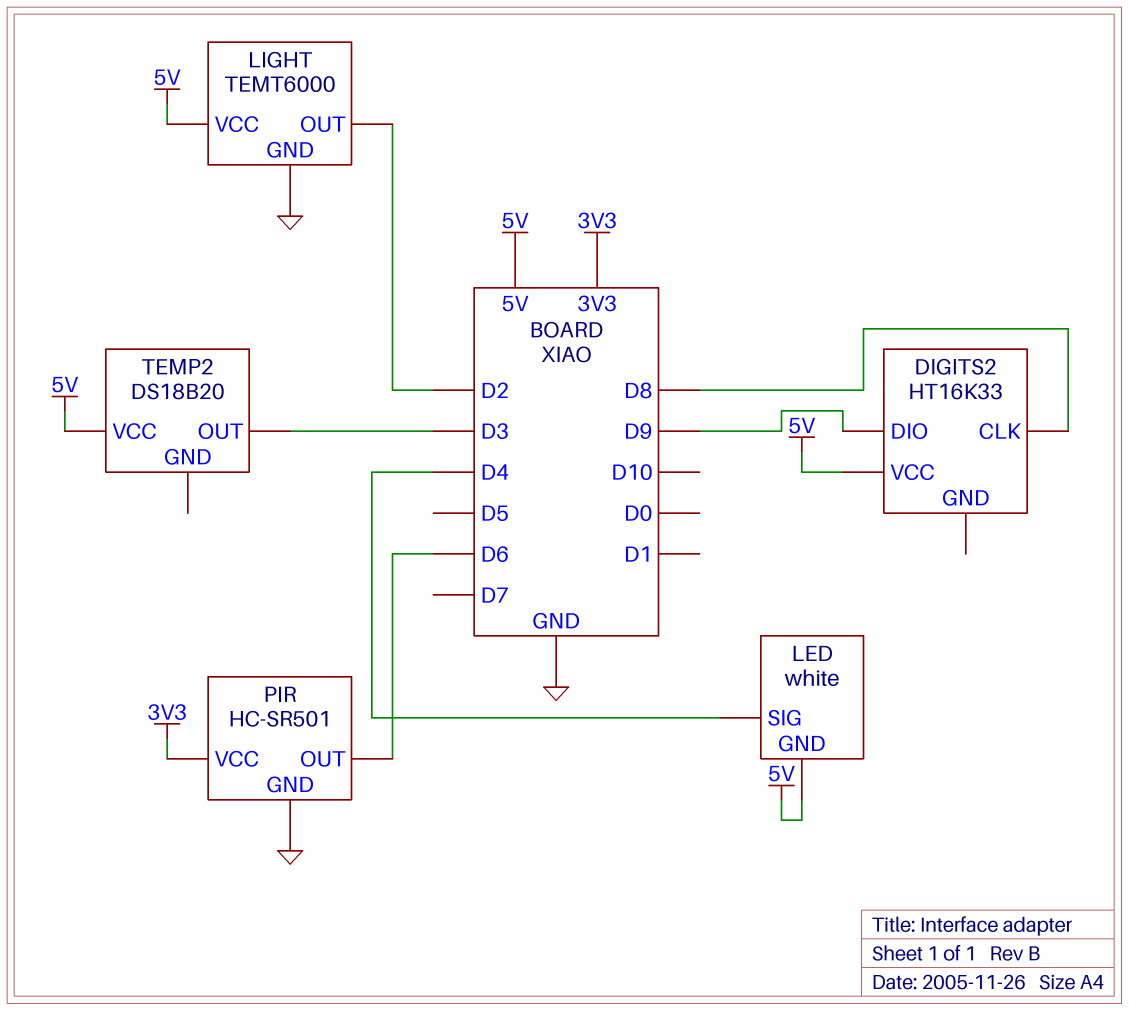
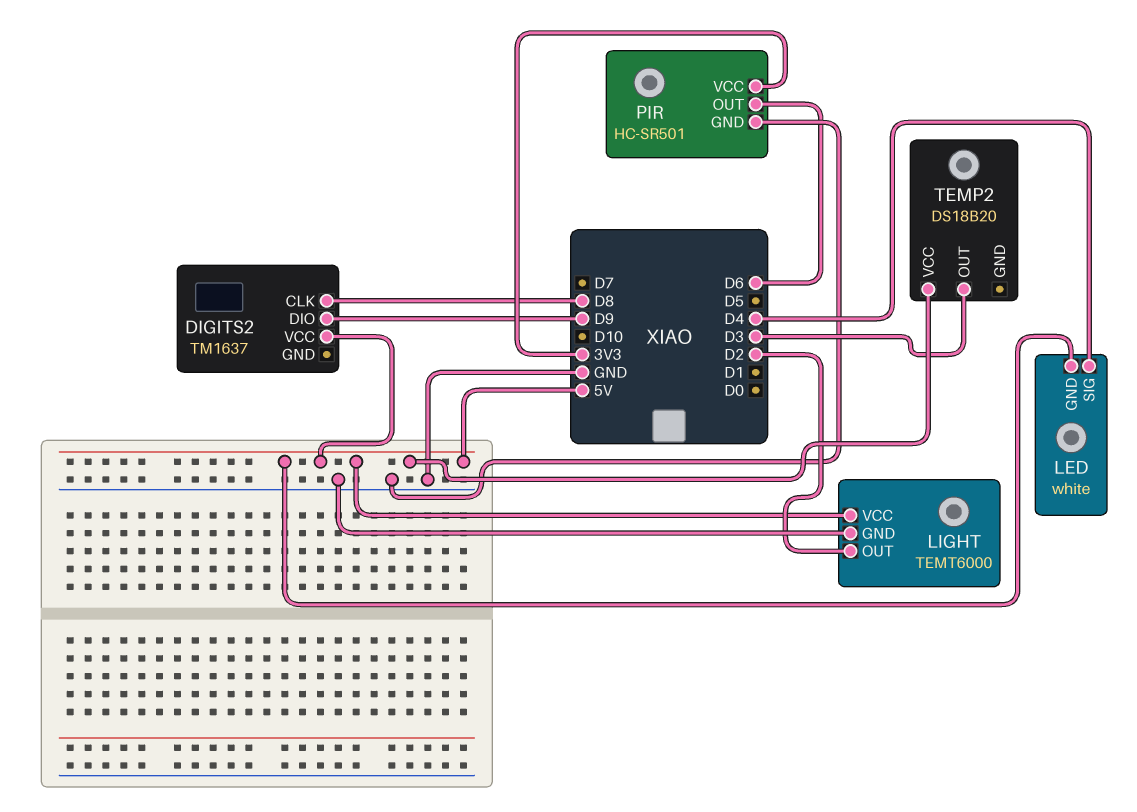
DIGITS2: HT16K33 -> TM1637

